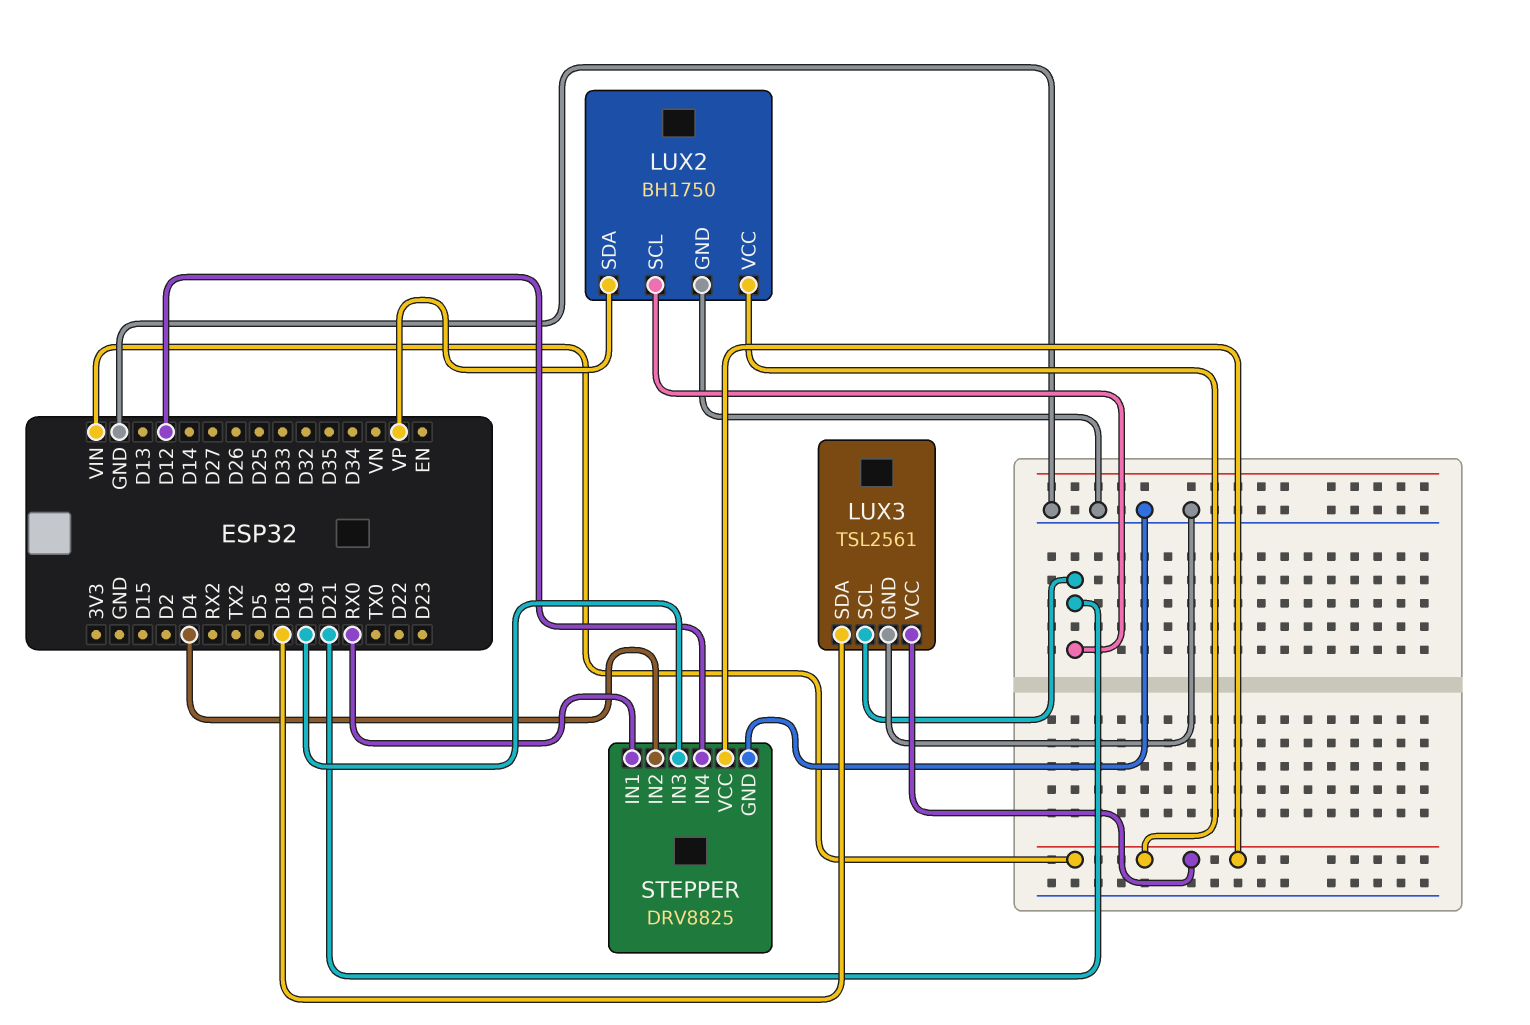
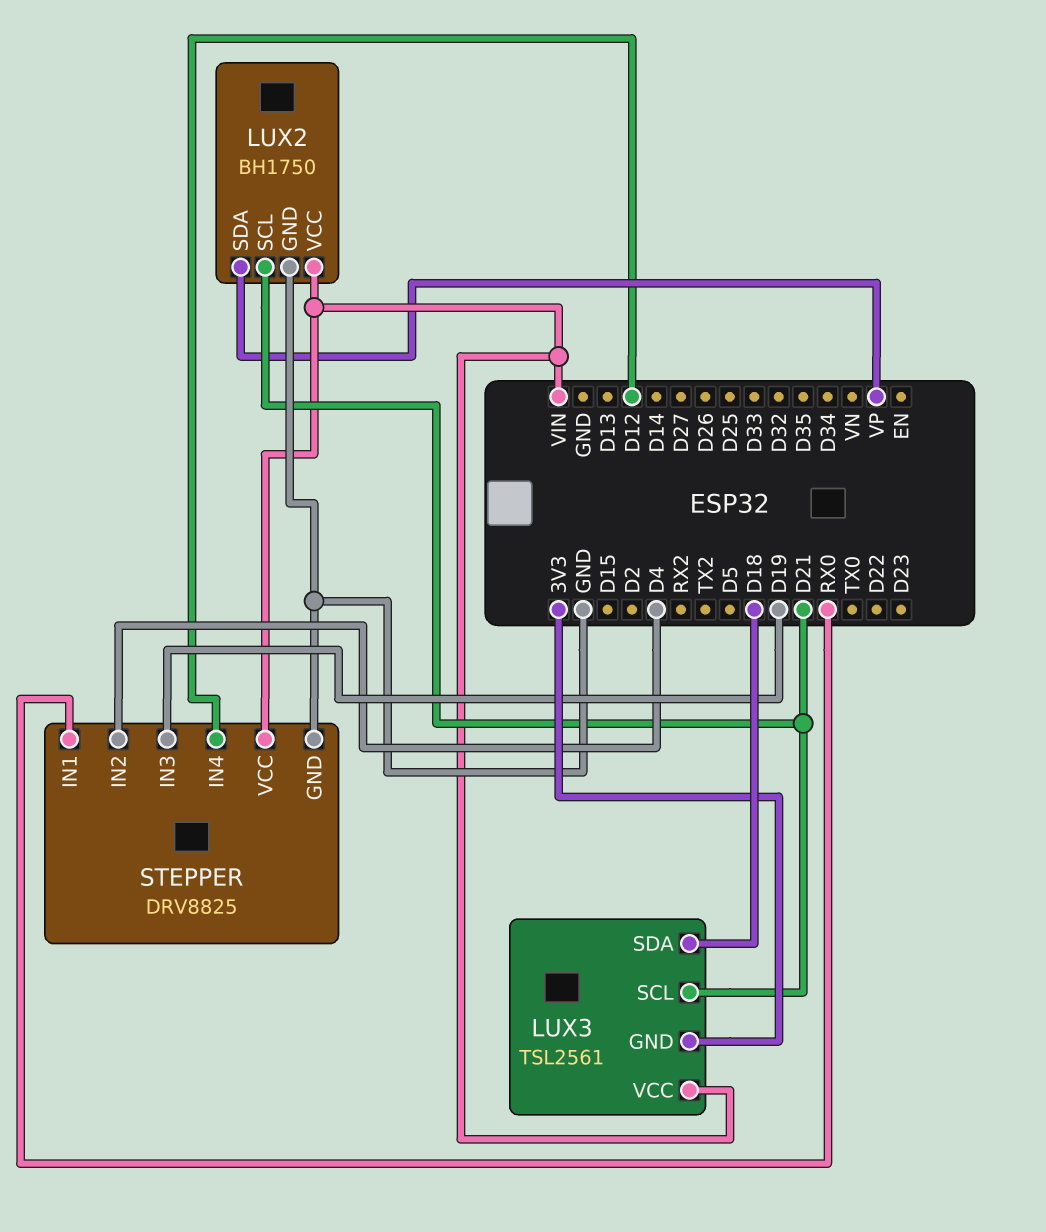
LUX3 pin GND: GND -> 3V3

